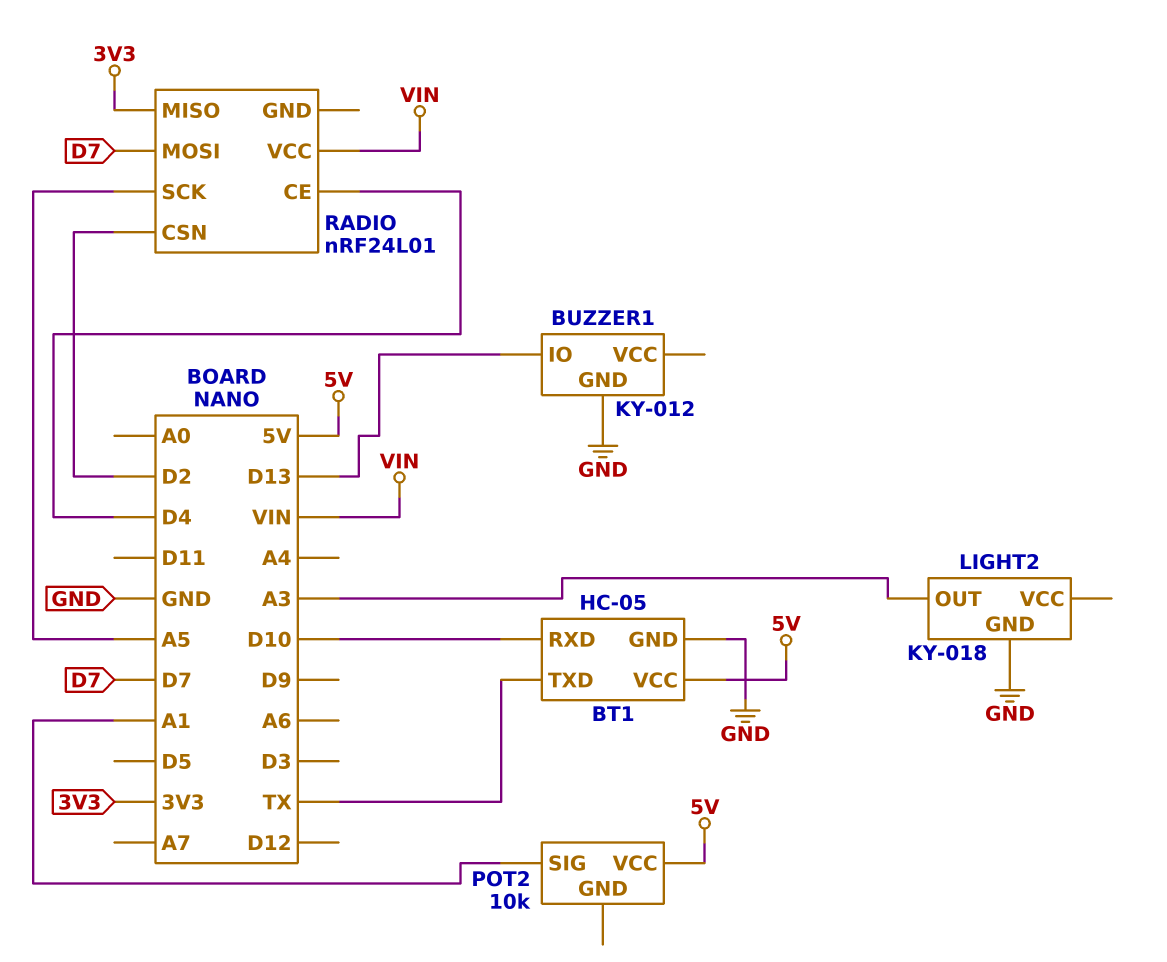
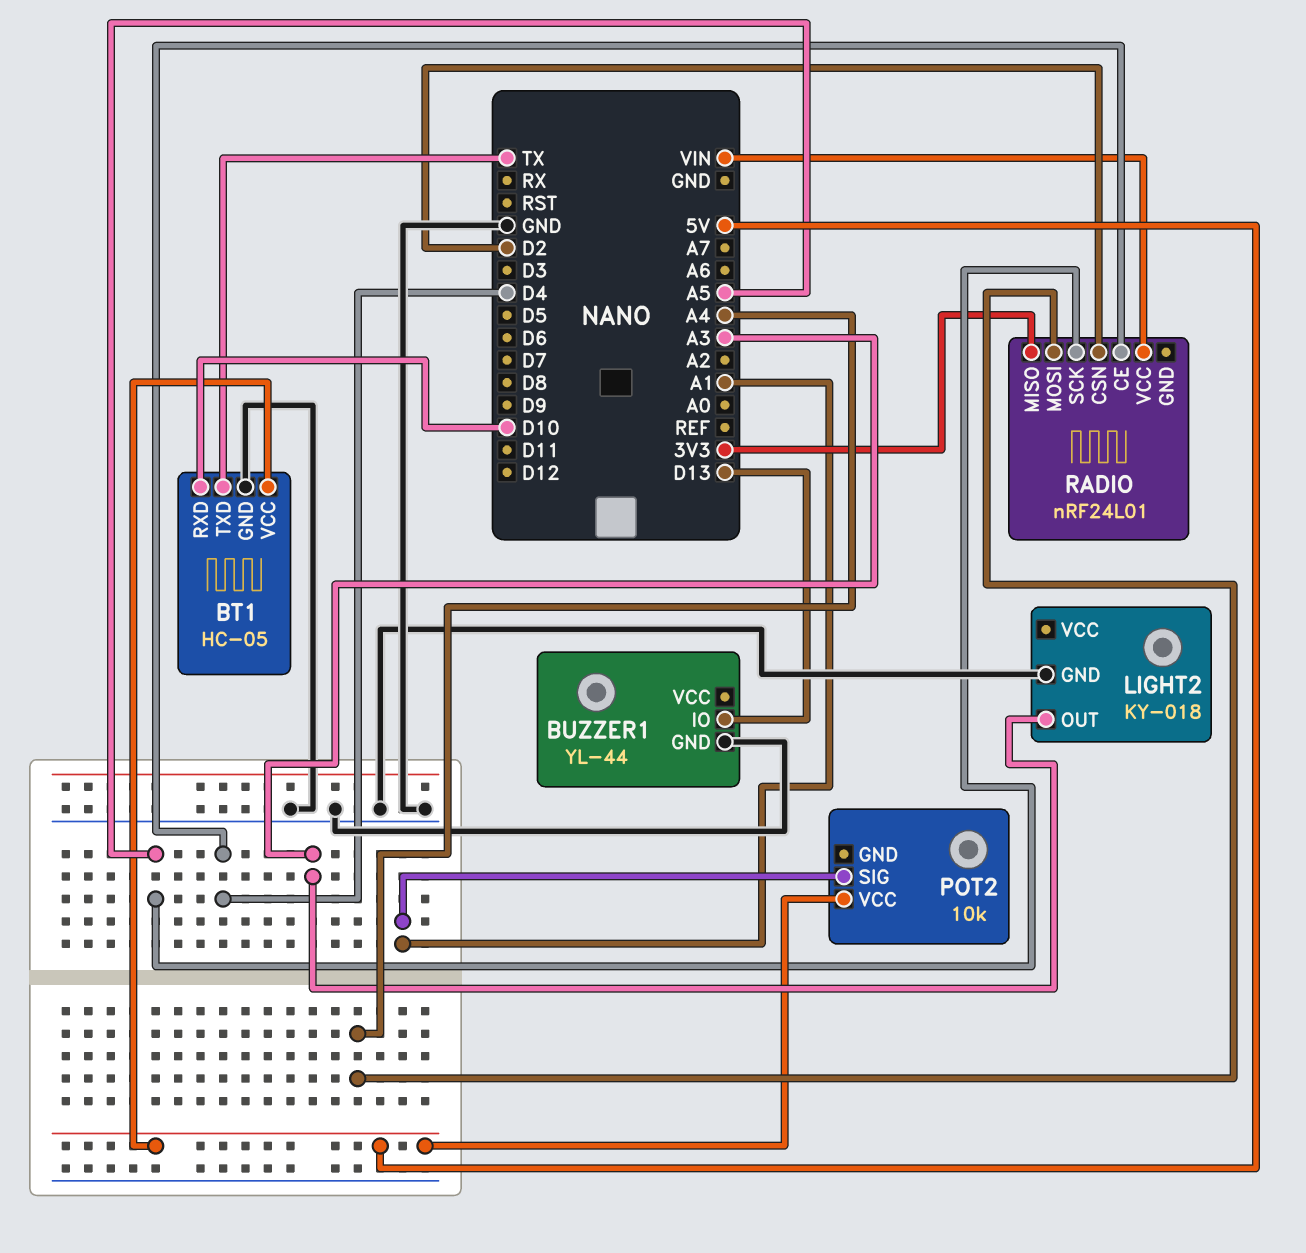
BUZZER1: KY-012 -> YL-44
RADIO pin MOSI: D7 -> A4

